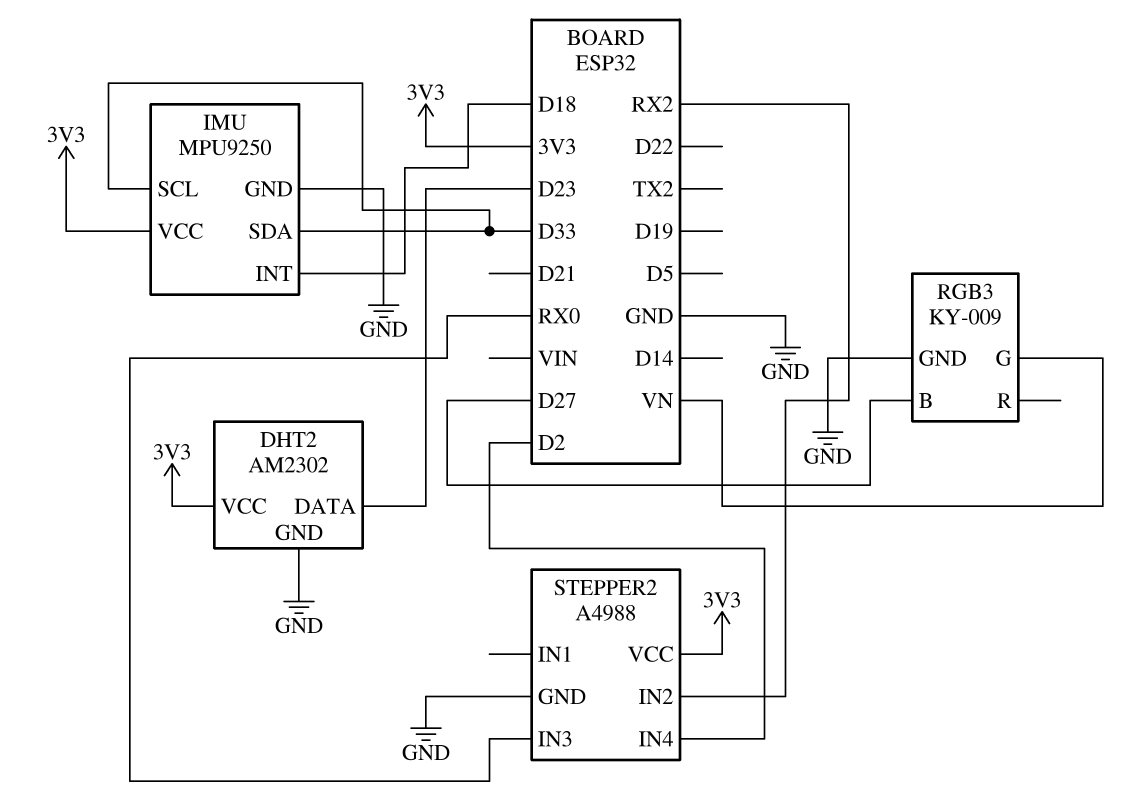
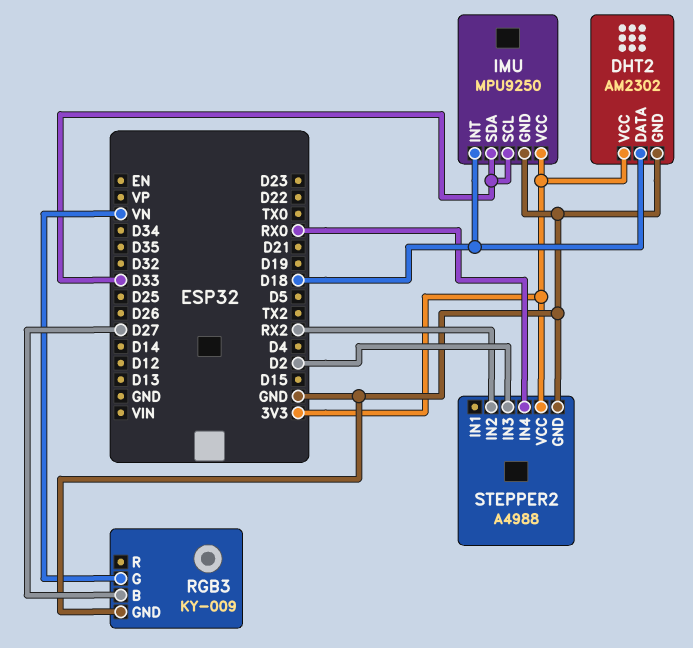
DHT2 pin DATA: D23 -> D18
STEPPER2 pin IN3: RX0 -> D2
STEPPER2 pin IN4: D2 -> RX0

